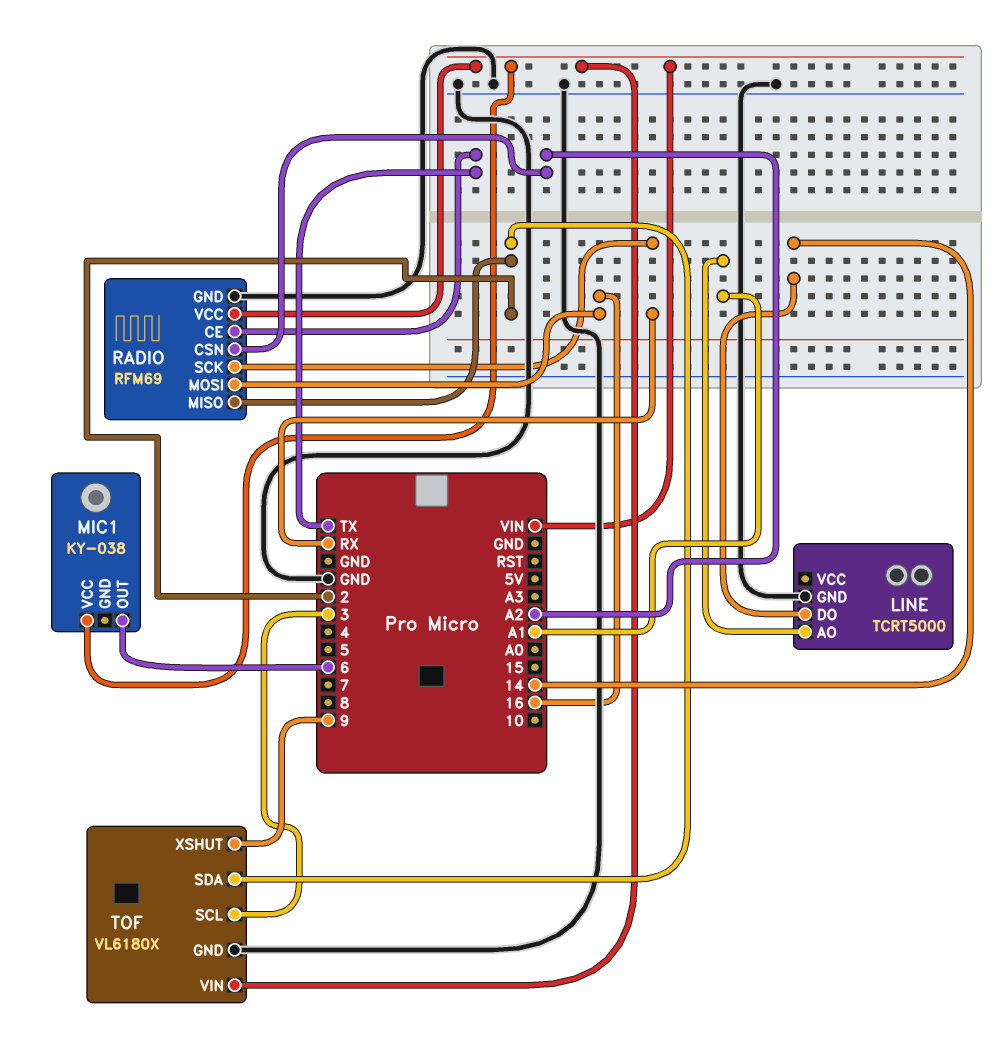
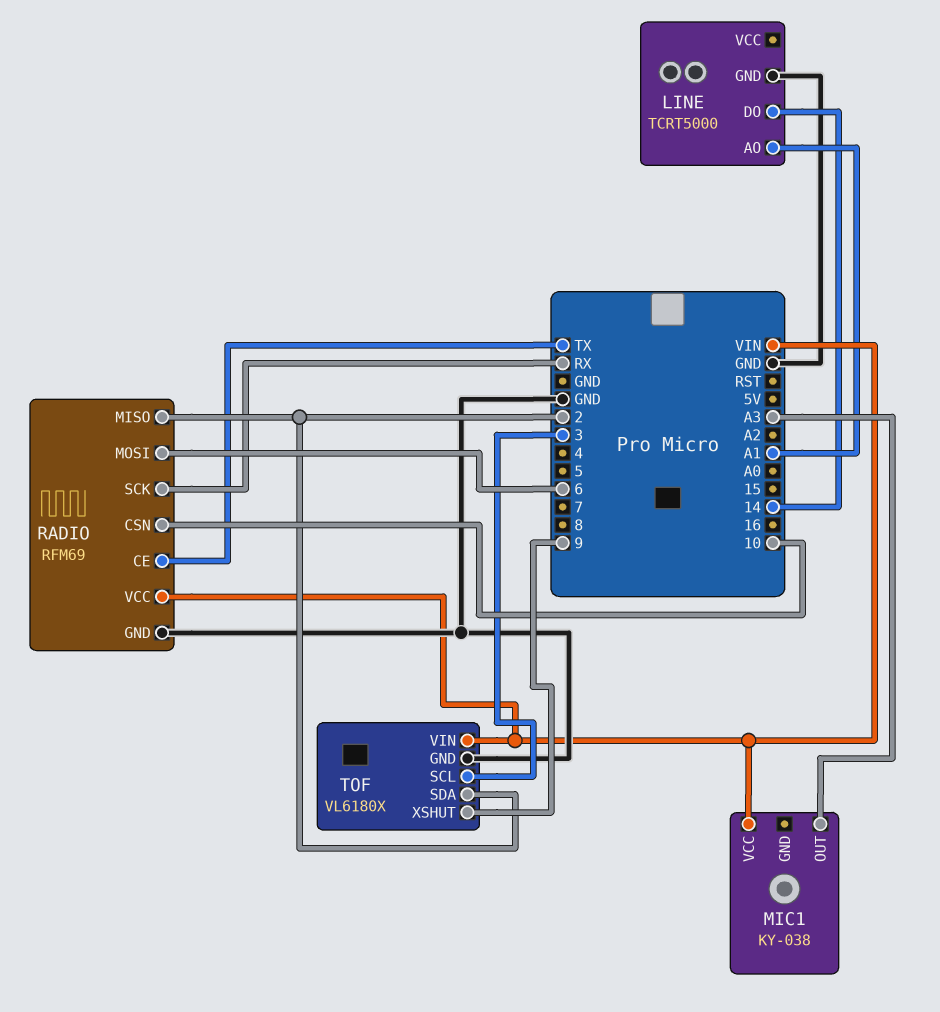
MIC1 pin OUT: 6 -> A3
RADIO pin CSN: A2 -> 10
RADIO pin MOSI: 16 -> 6

